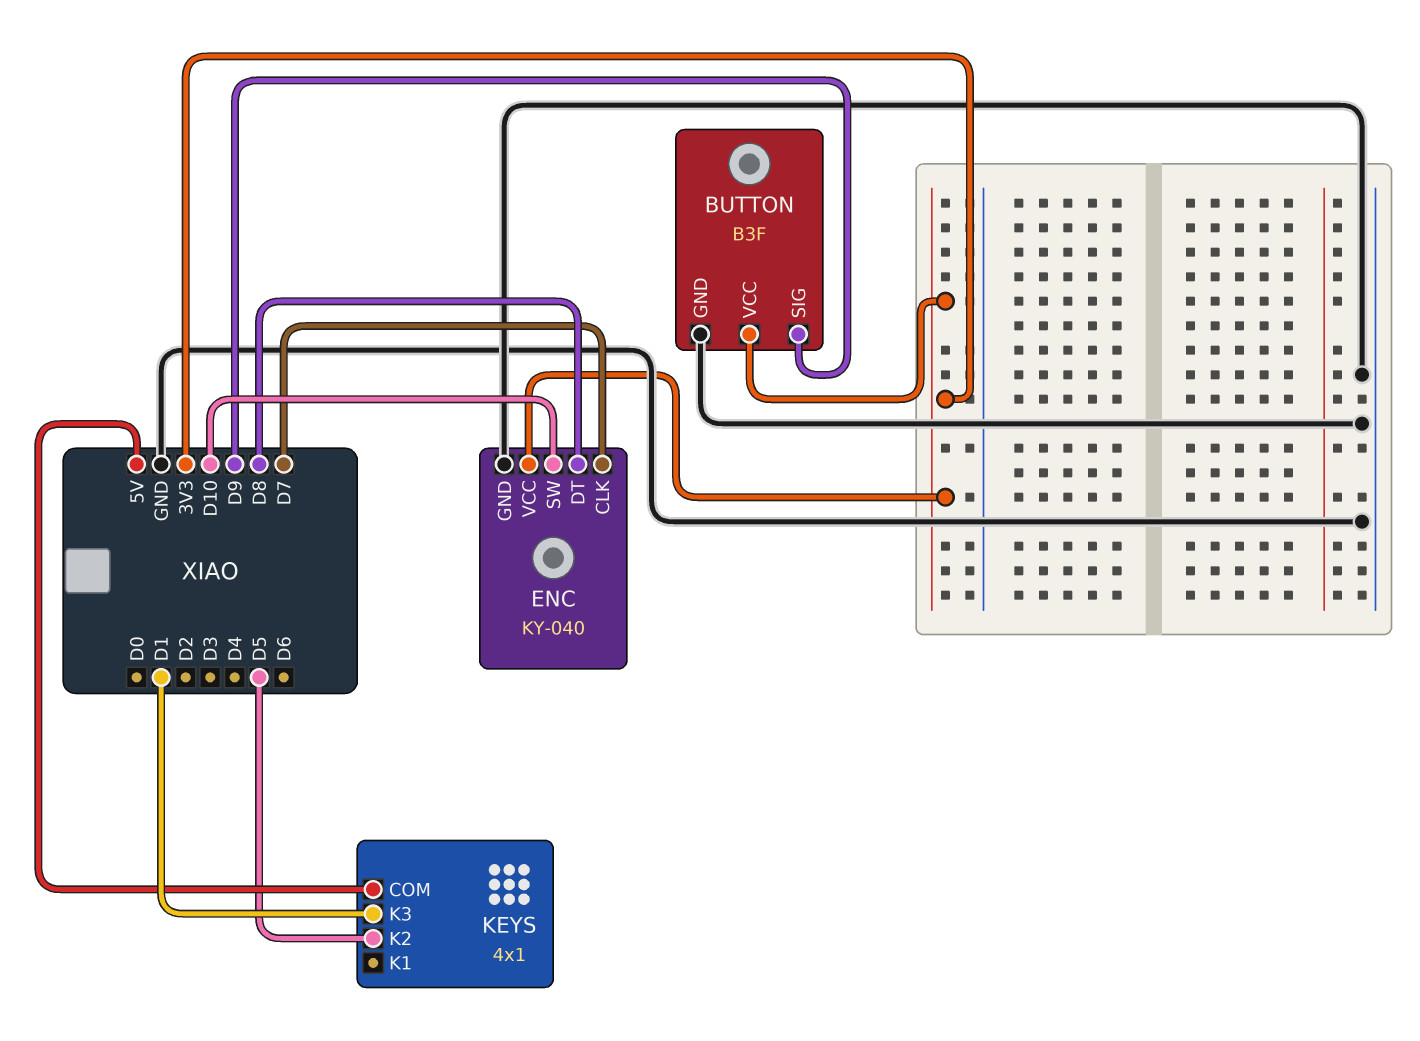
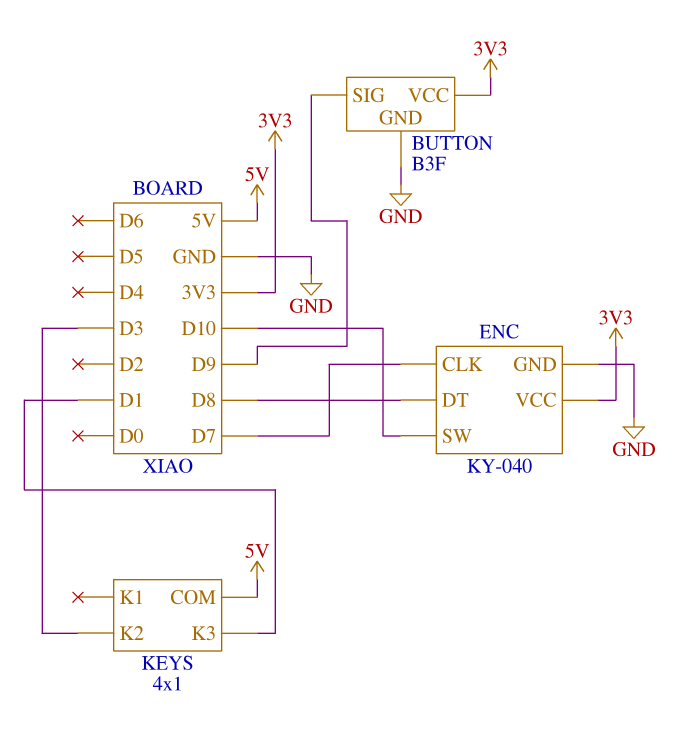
KEYS pin K2: D5 -> D3

